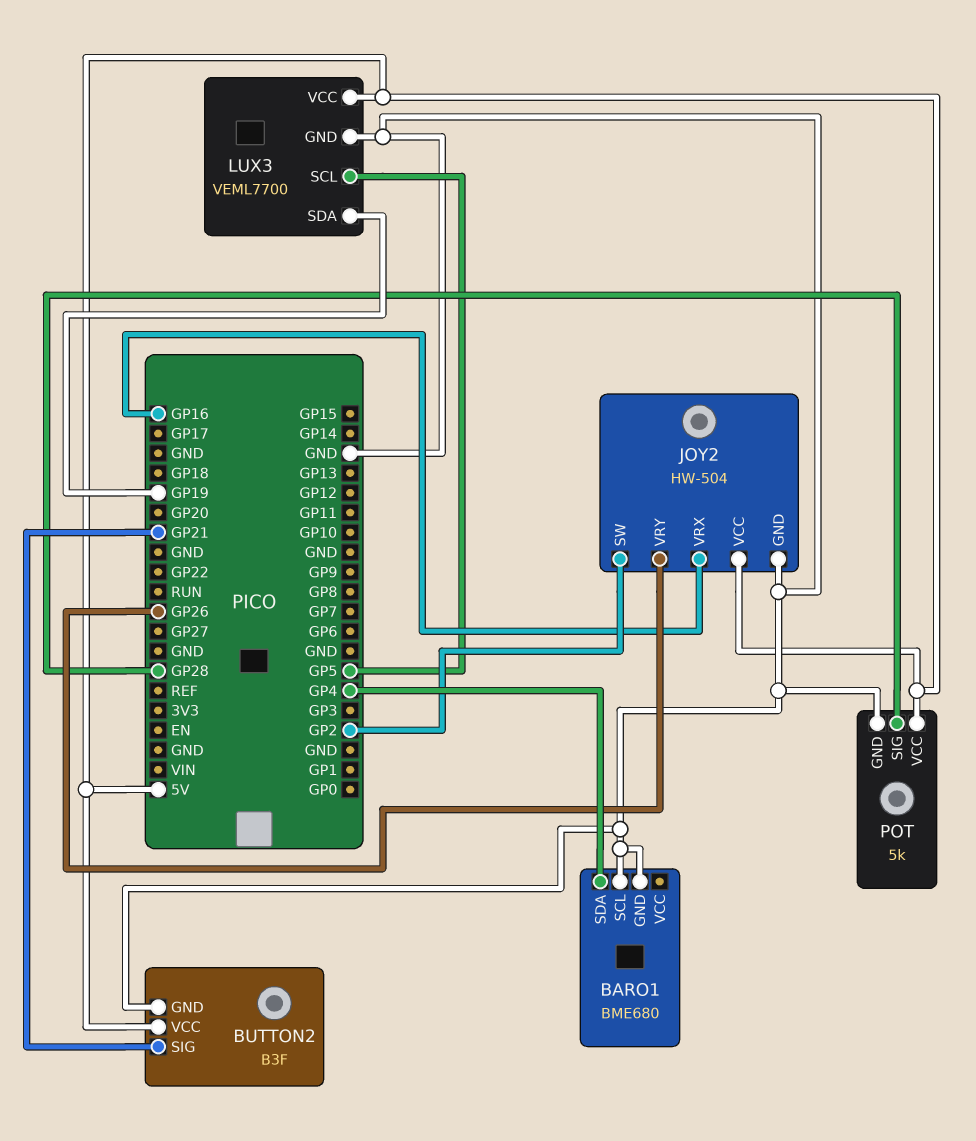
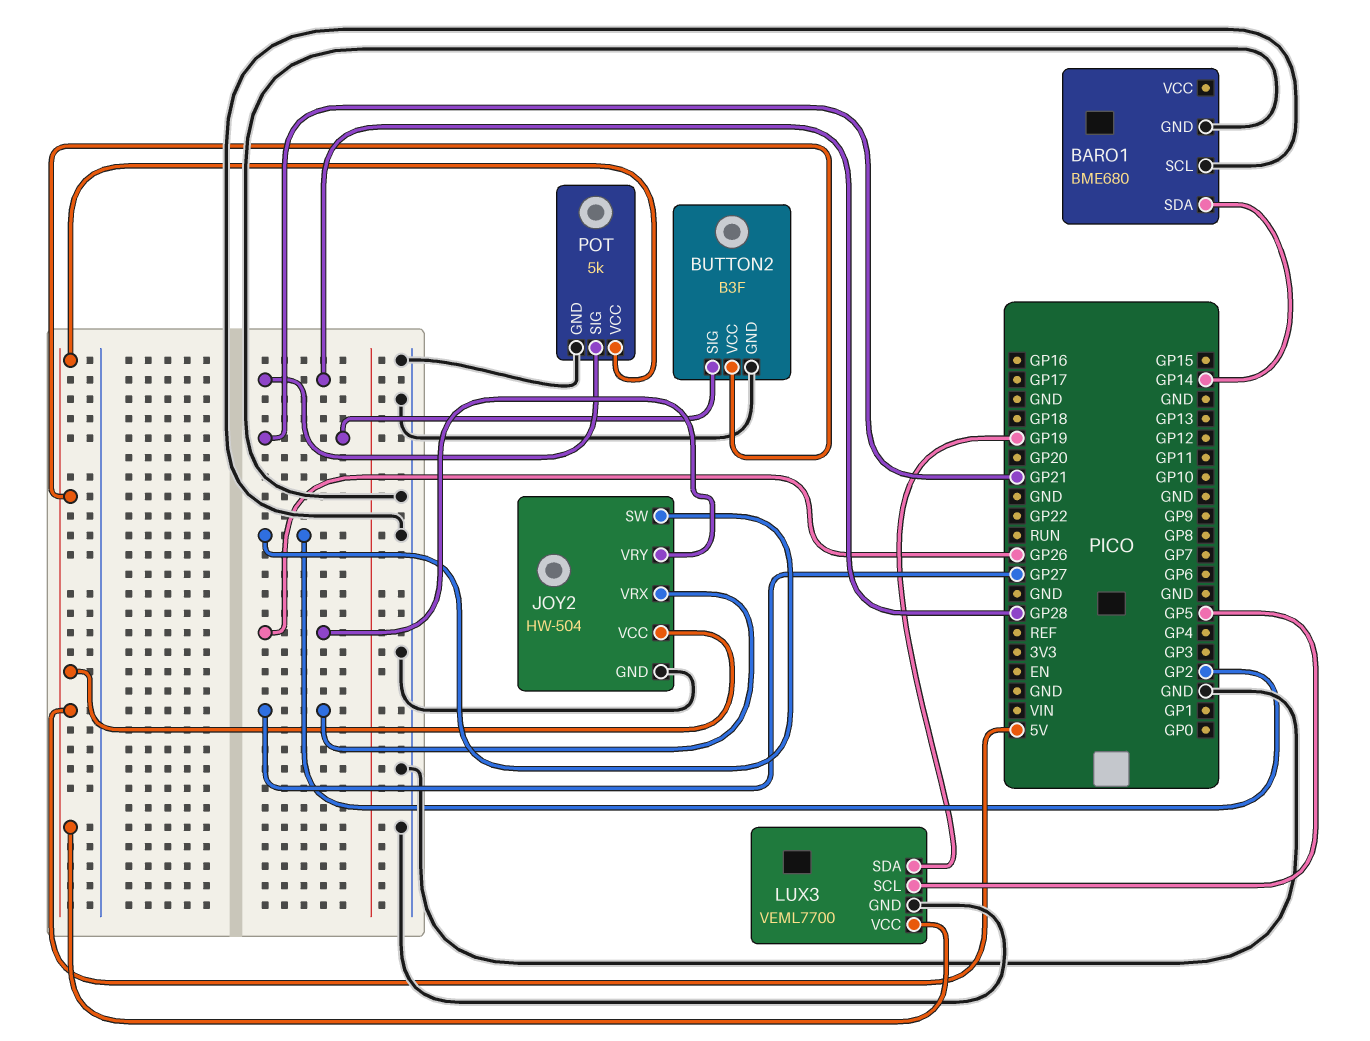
BARO1 pin SDA: GP4 -> GP14
JOY2 pin VRX: GP16 -> GP27

